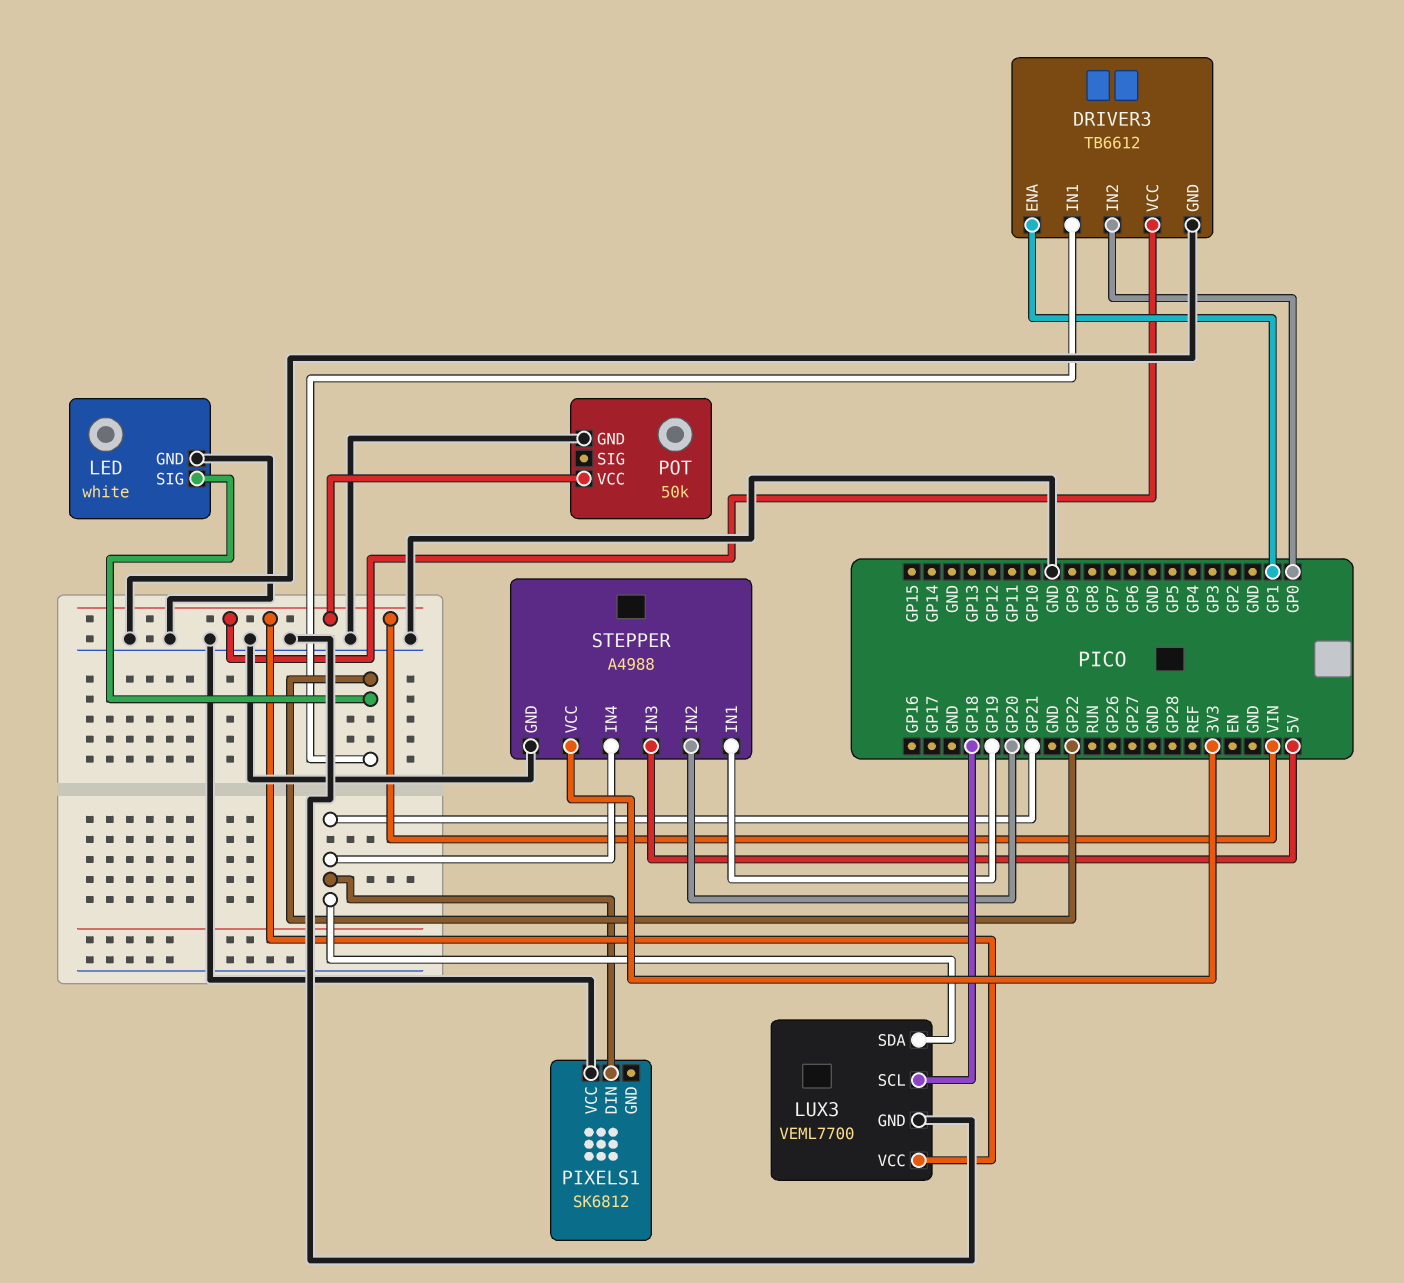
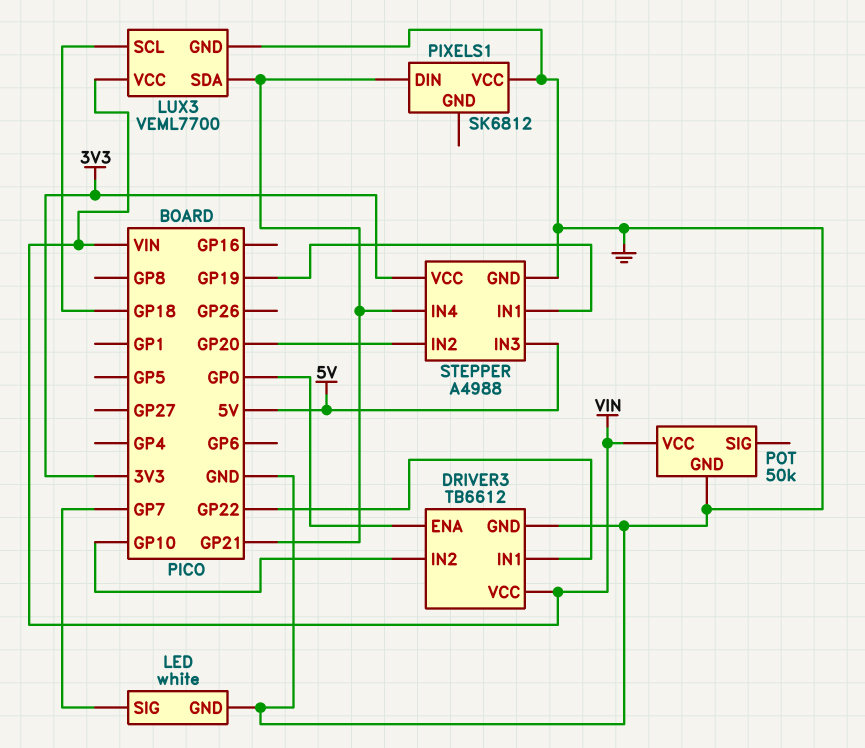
DRIVER3 pin ENA: GP1 -> GP0
DRIVER3 pin IN2: GP0 -> GP10
LED pin SIG: GP22 -> GP7

